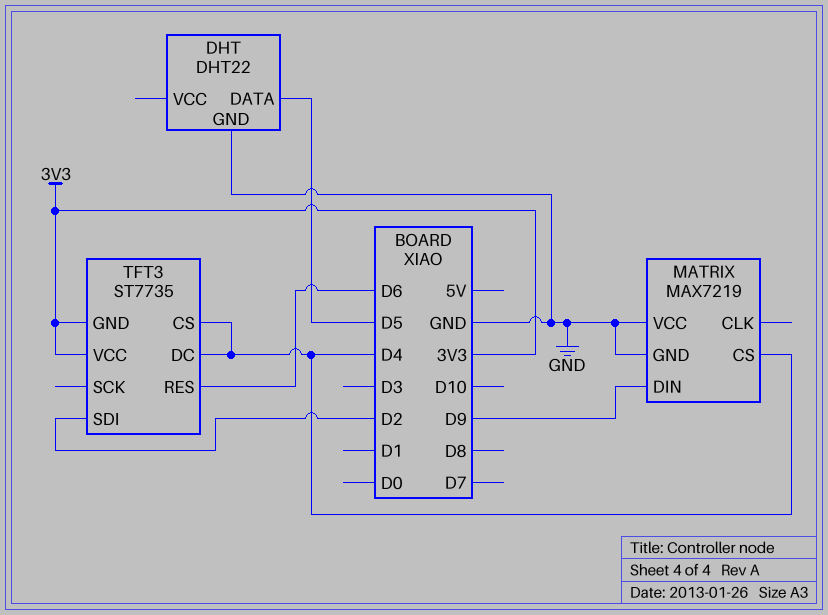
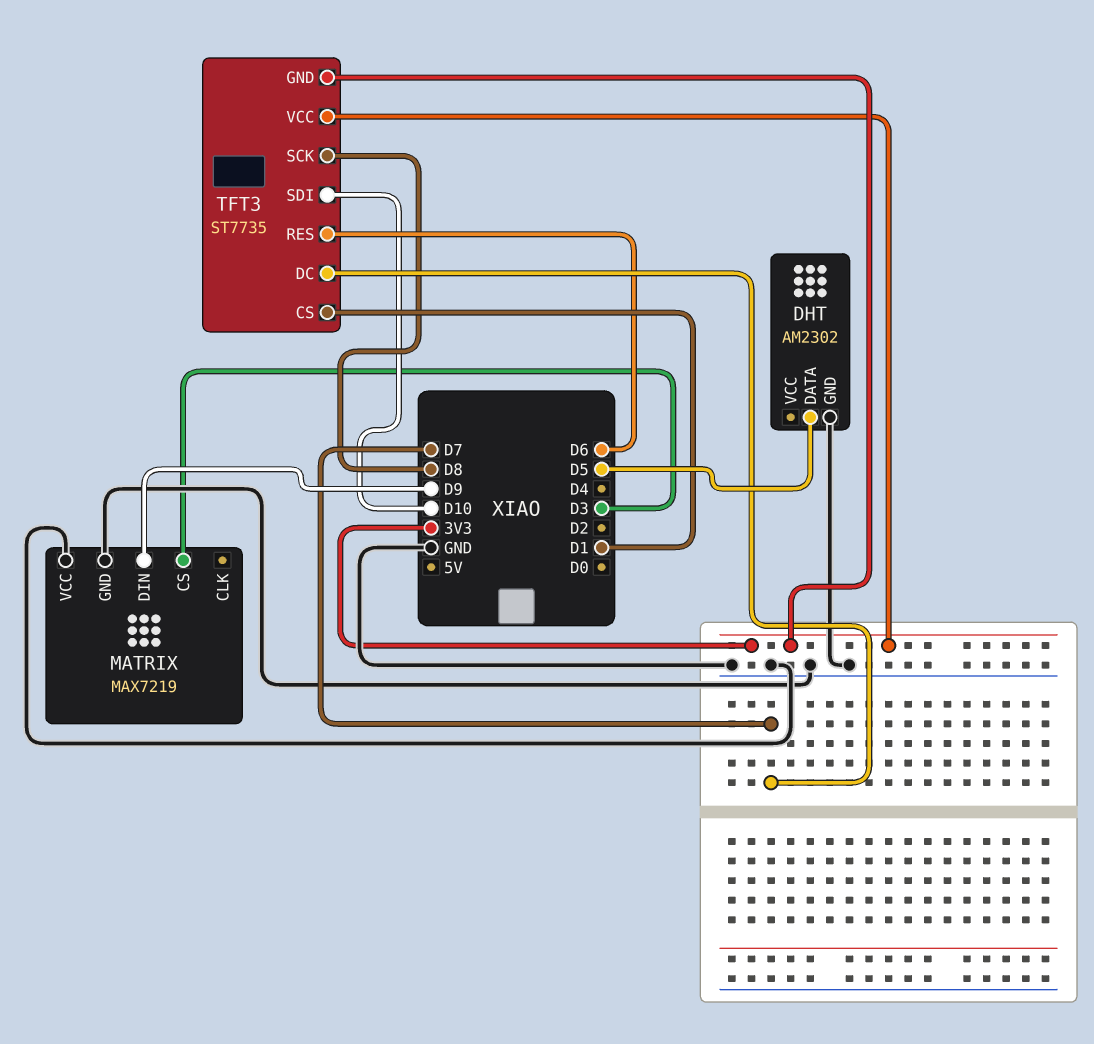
DHT: DHT22 -> AM2302
MATRIX pin CS: D4 -> D3
TFT3 pin CS: D4 -> D1
TFT3 pin DC: D4 -> D7
TFT3 pin SCK: none -> D8
TFT3 pin SDI: D2 -> D10

